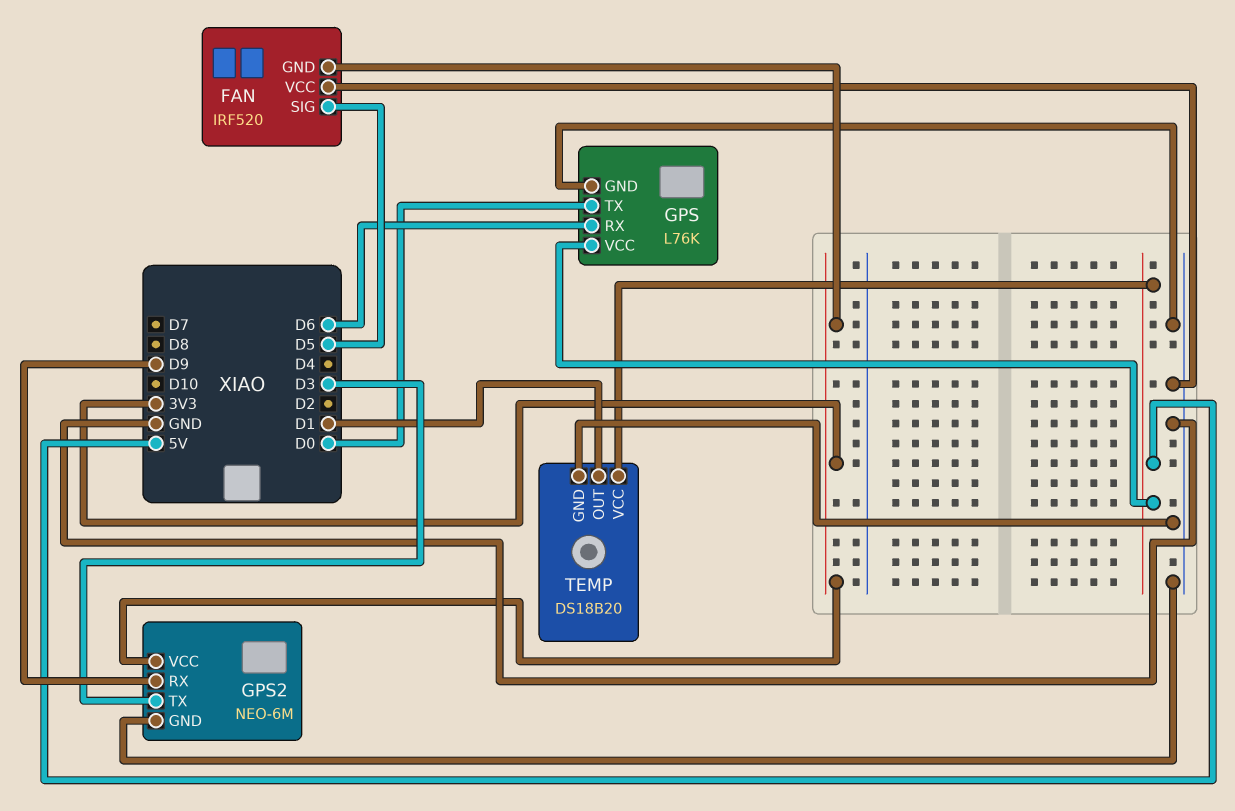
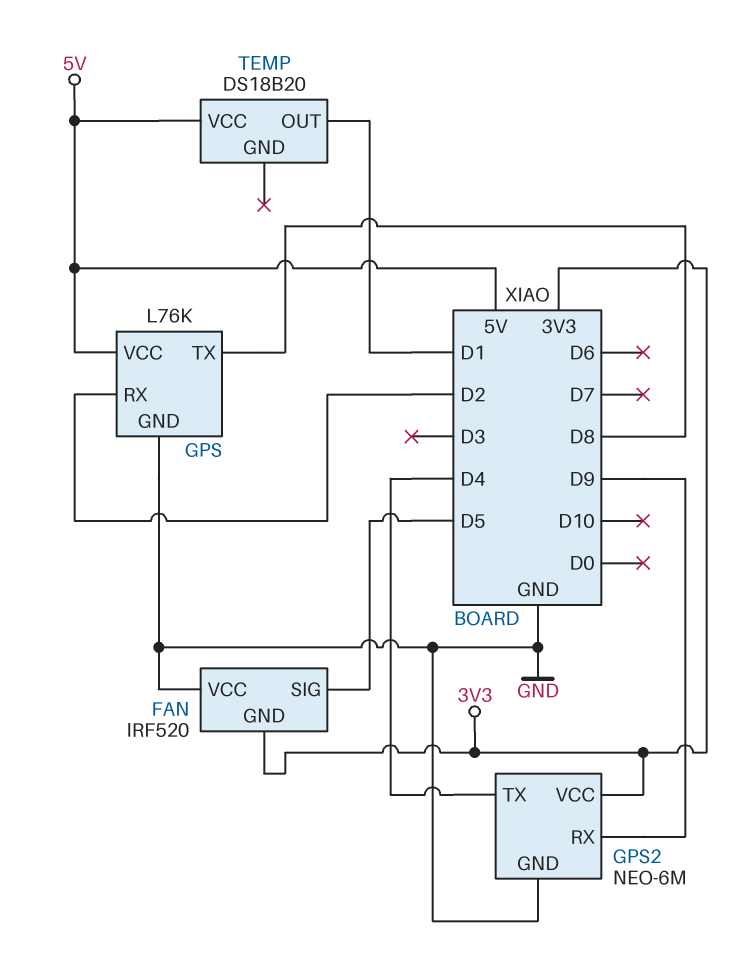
GPS pin RX: D6 -> D2
GPS pin TX: D0 -> D8
GPS2 pin TX: D3 -> D4
TEMP pin GND: GND -> none

